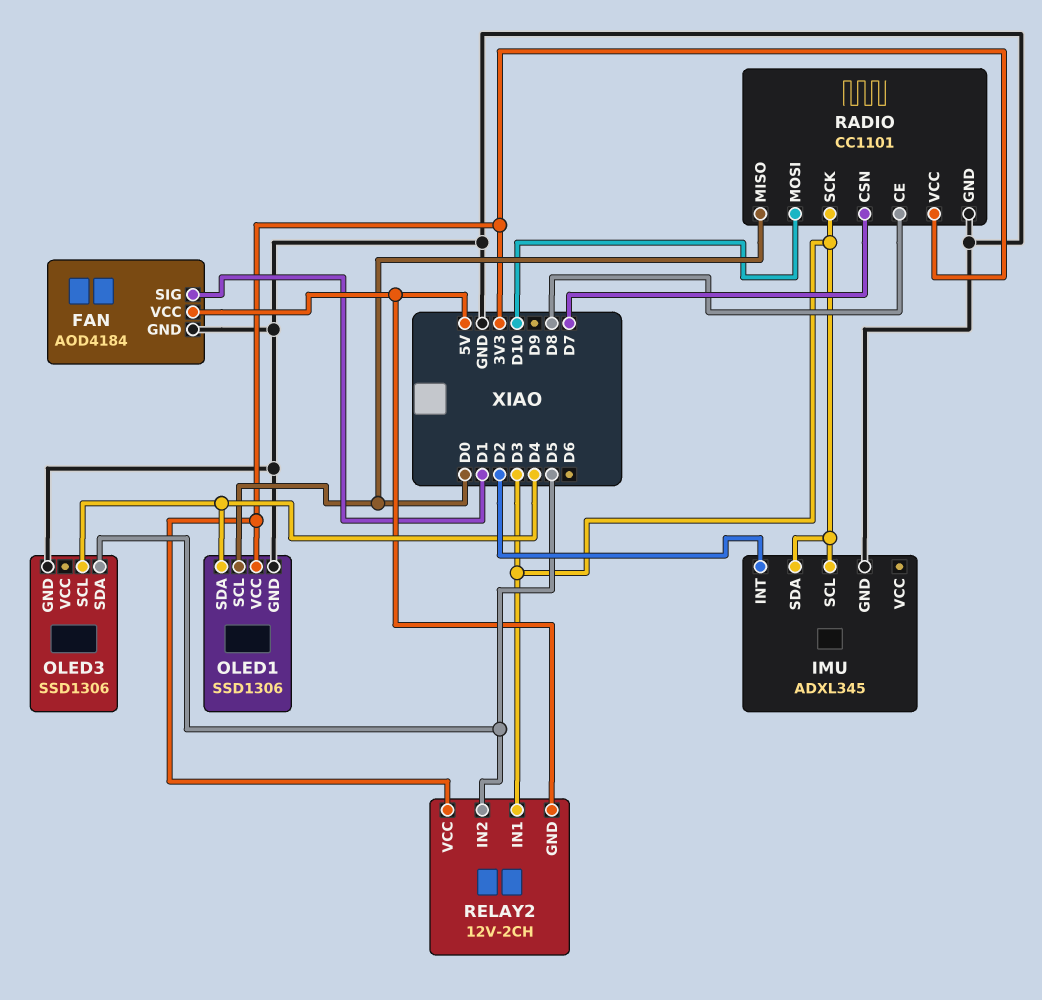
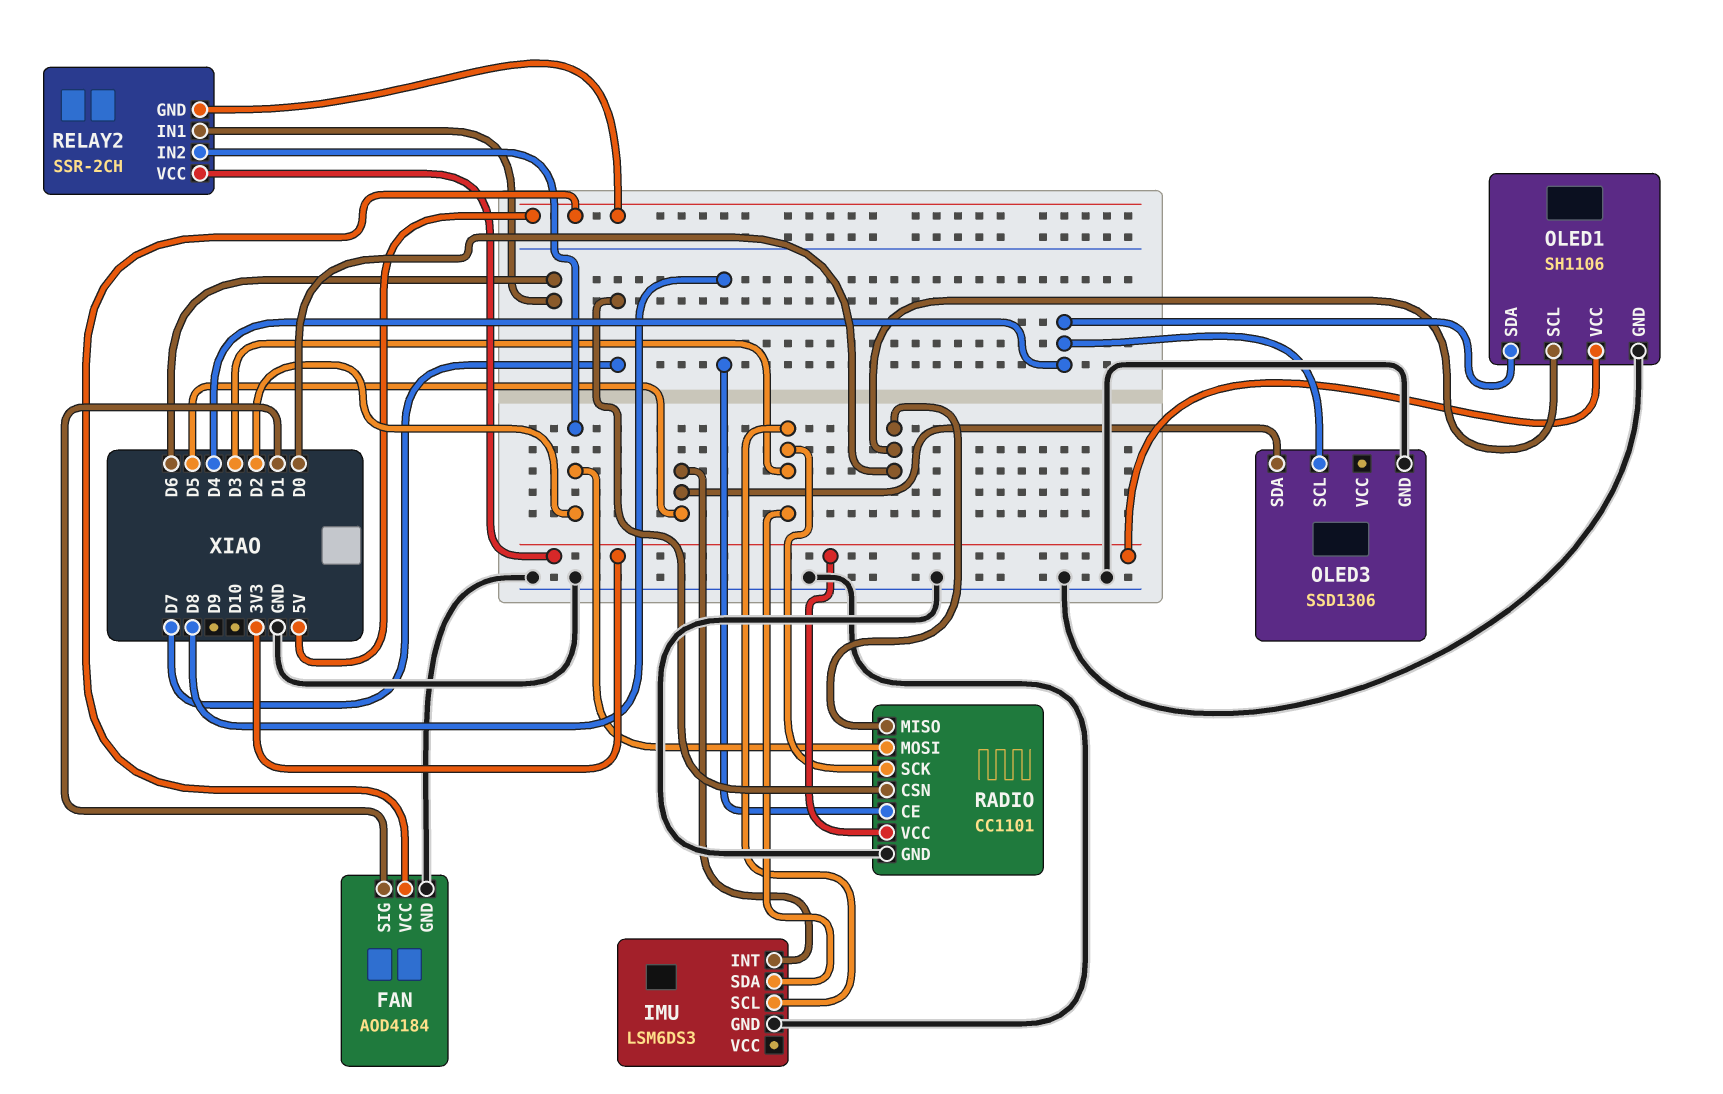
IMU: ADXL345 -> LSM6DS3
IMU pin INT: D2 -> D5
OLED1: SSD1306 -> SH1106
RADIO pin MOSI: D10 -> D2
RELAY2: 12V-2CH -> SSR-2CH
RELAY2 pin IN1: D3 -> D6
RELAY2 pin IN2: D5 -> D2

